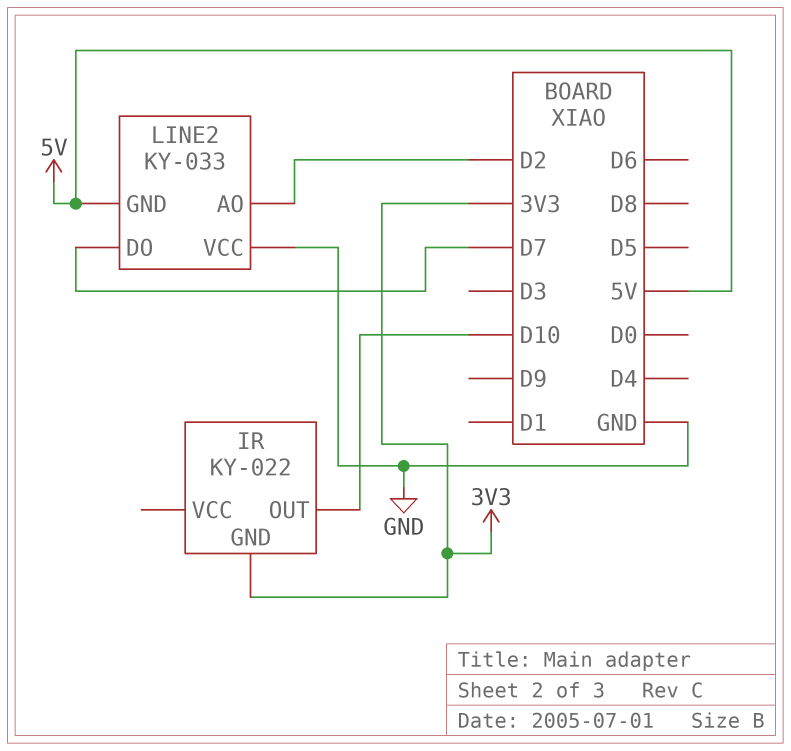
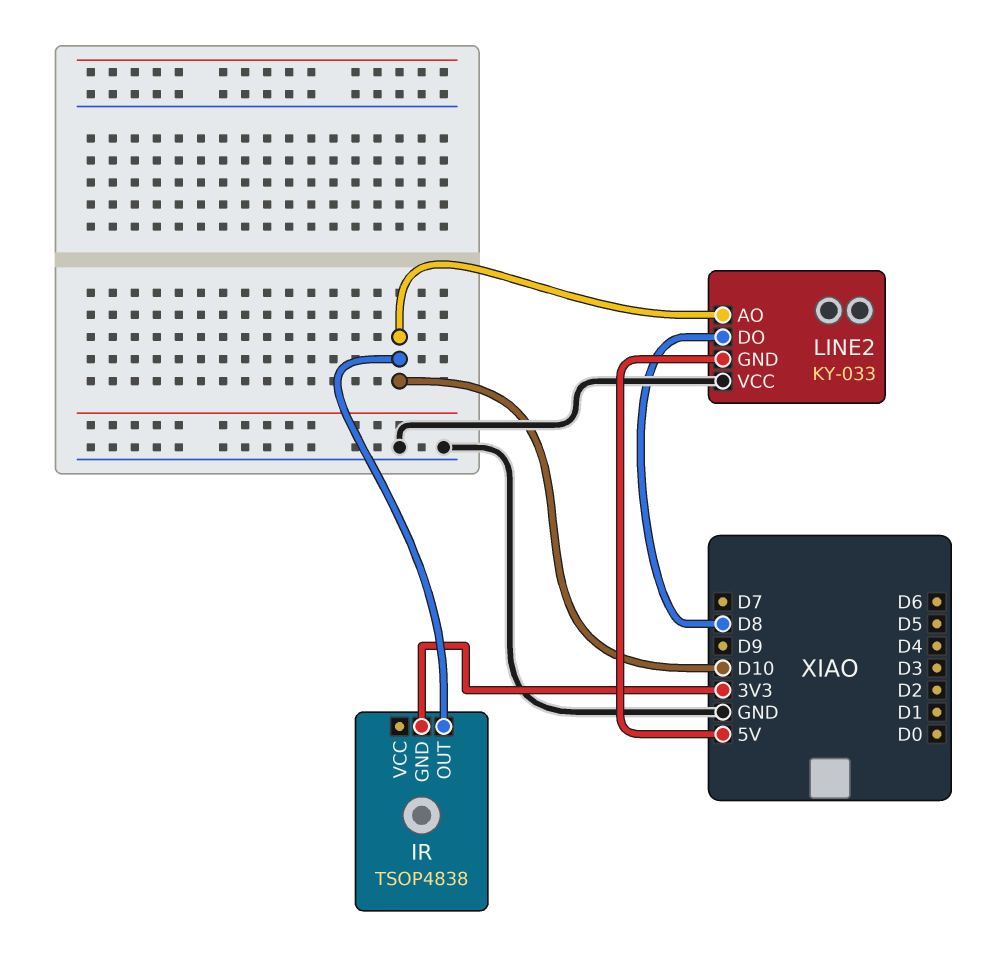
IR: KY-022 -> TSOP4838
LINE2 pin AO: D2 -> D10
LINE2 pin DO: D7 -> D8

